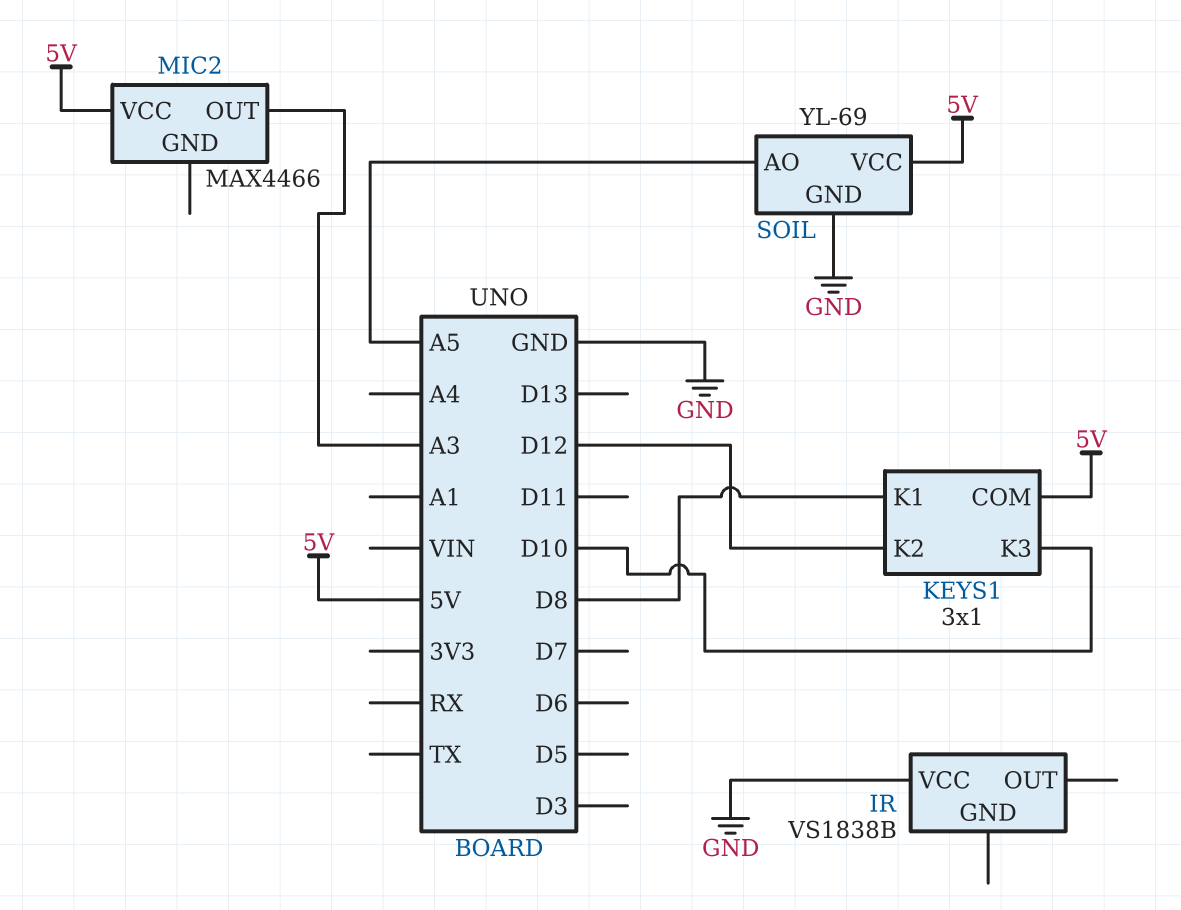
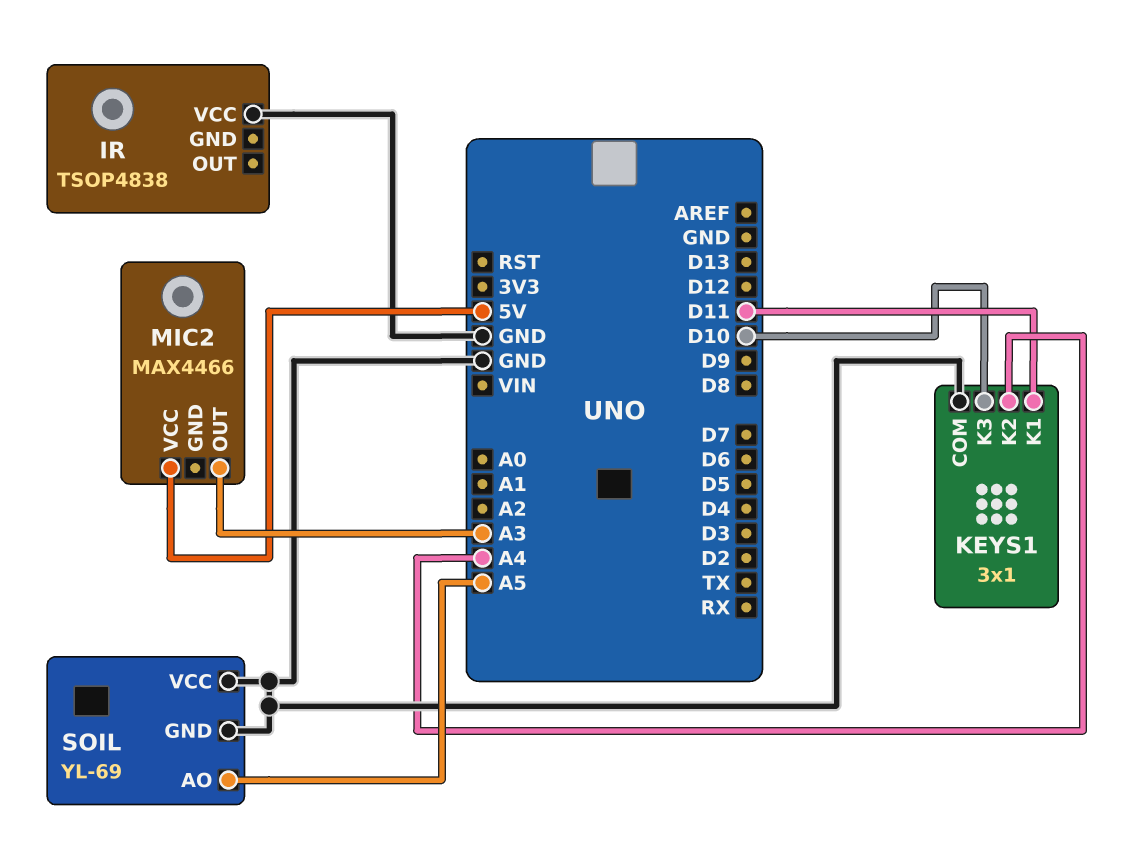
IR: VS1838B -> TSOP4838
KEYS1 pin COM: 5V -> GND
KEYS1 pin K1: D8 -> D11
KEYS1 pin K2: D12 -> A4
SOIL pin VCC: 5V -> GND

